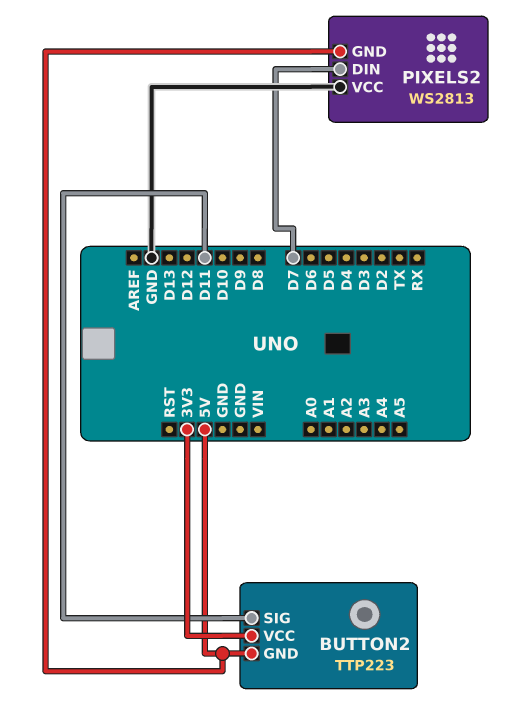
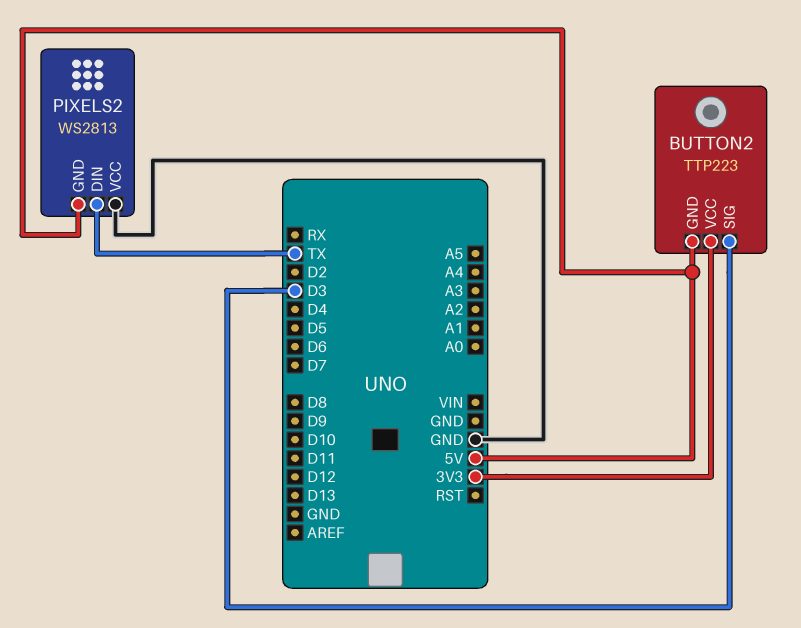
BUTTON2 pin SIG: D11 -> D3
PIXELS2 pin DIN: D7 -> TX

